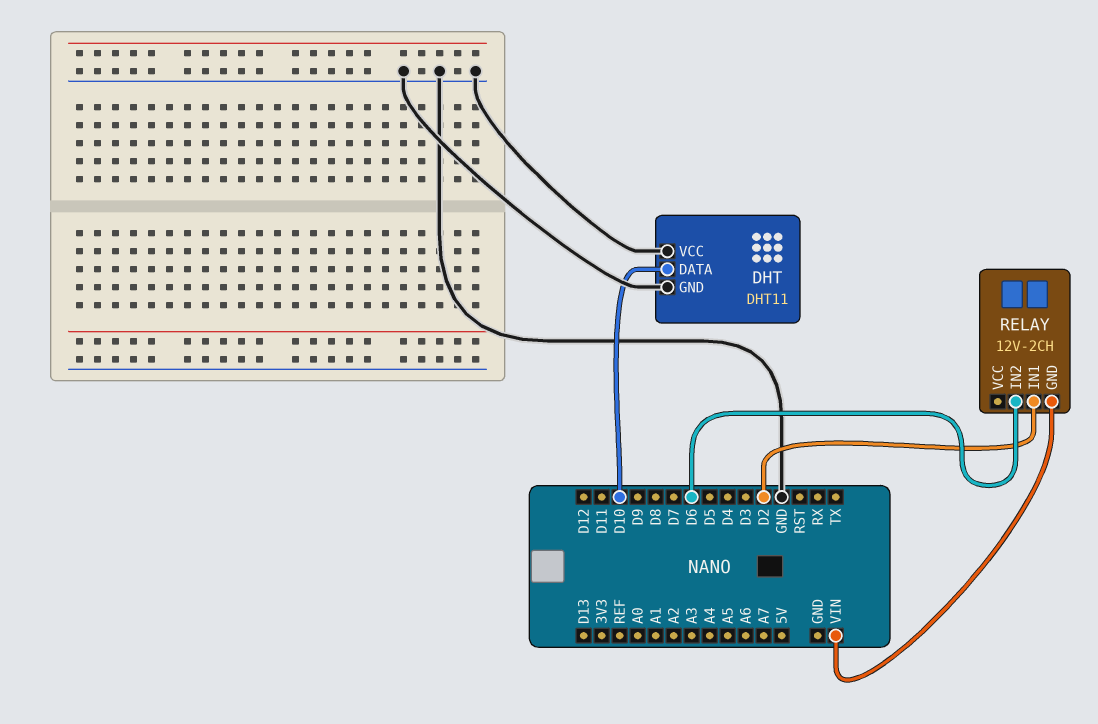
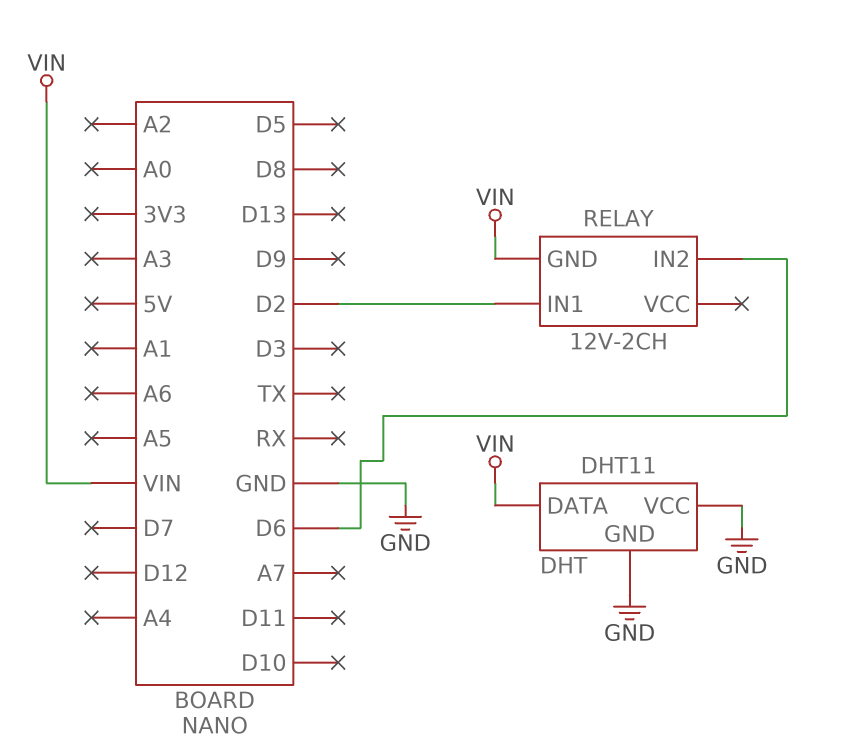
DHT pin DATA: D10 -> VIN

